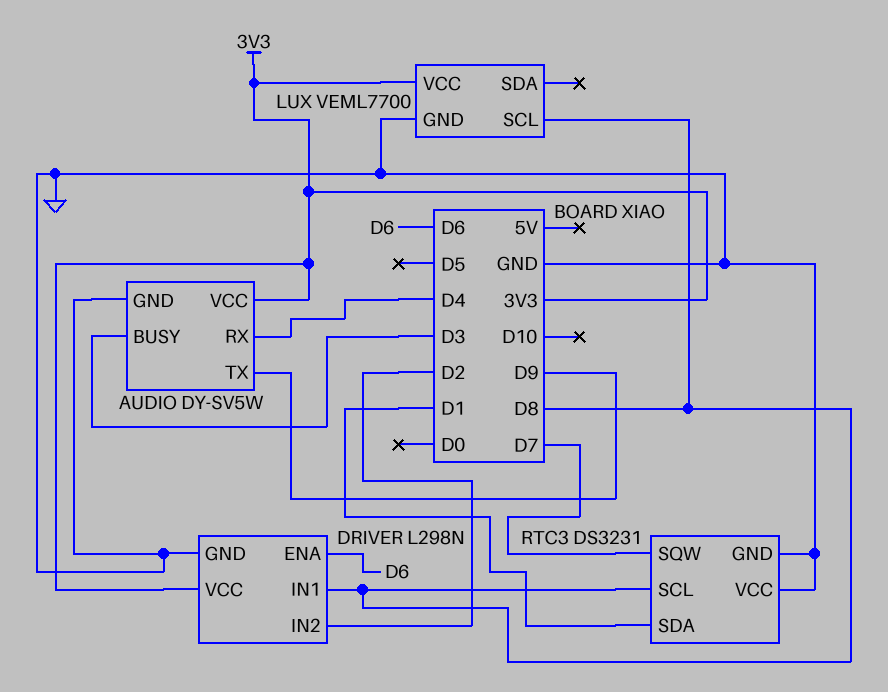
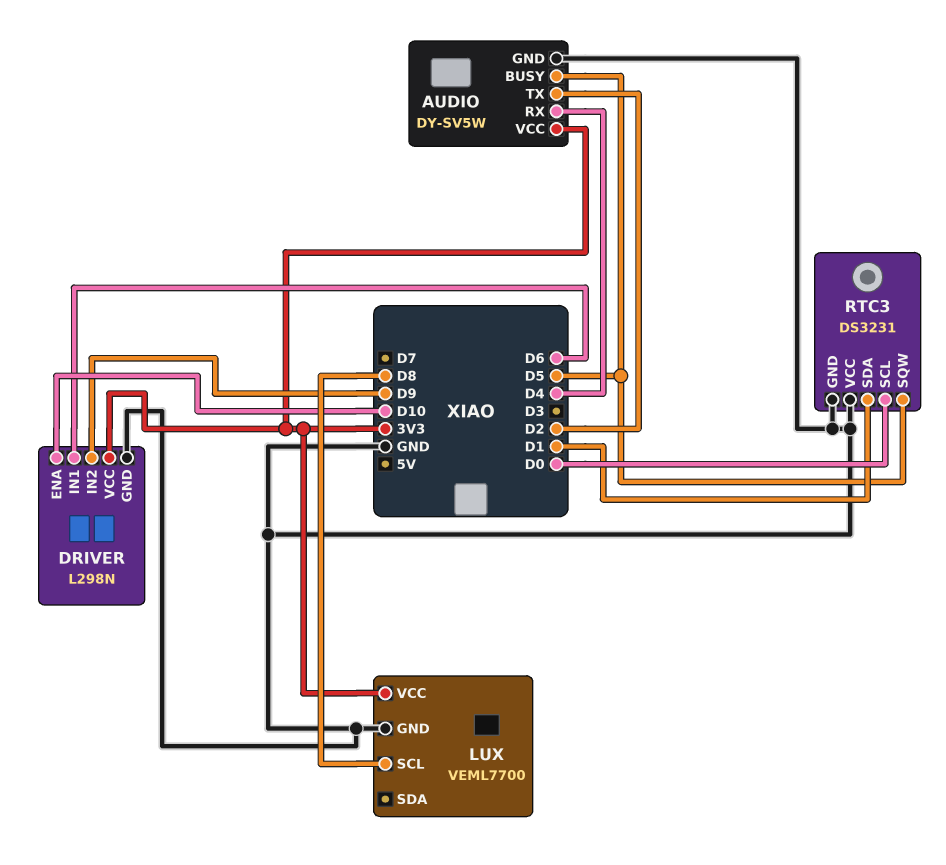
AUDIO pin BUSY: D3 -> D5
AUDIO pin TX: D9 -> D2
DRIVER pin ENA: D6 -> D10
DRIVER pin IN1: D8 -> D6
DRIVER pin IN2: D2 -> D9
RTC3 pin SCL: D8 -> D0
RTC3 pin SQW: D7 -> D5

